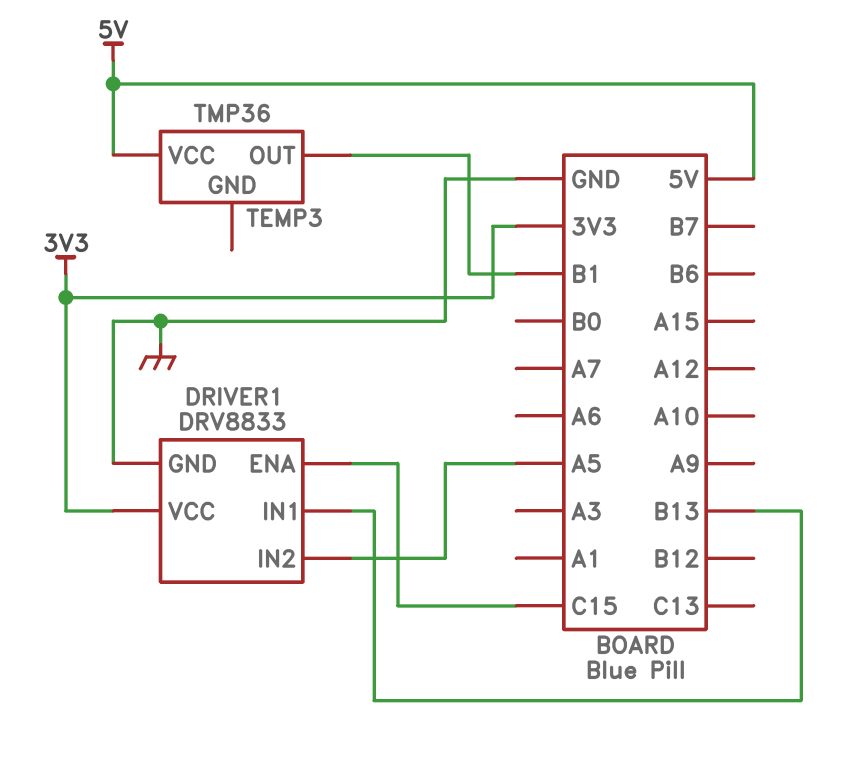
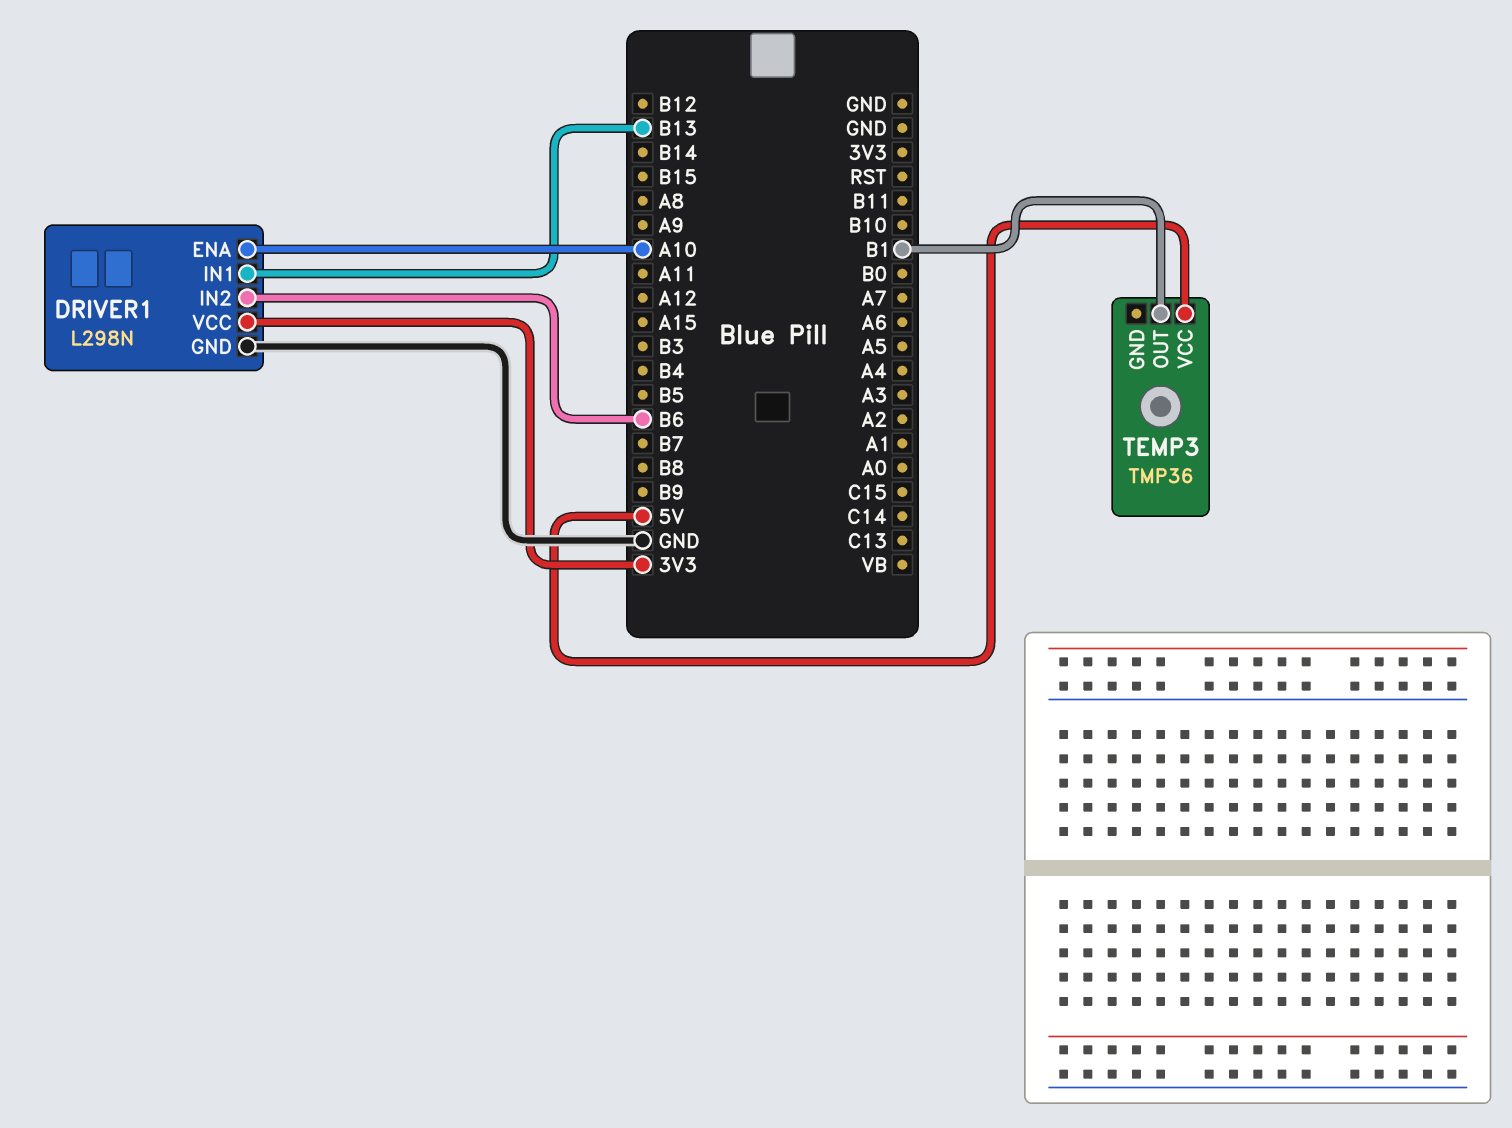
DRIVER1: DRV8833 -> L298N
DRIVER1 pin ENA: C15 -> A10
DRIVER1 pin IN2: A5 -> B6

